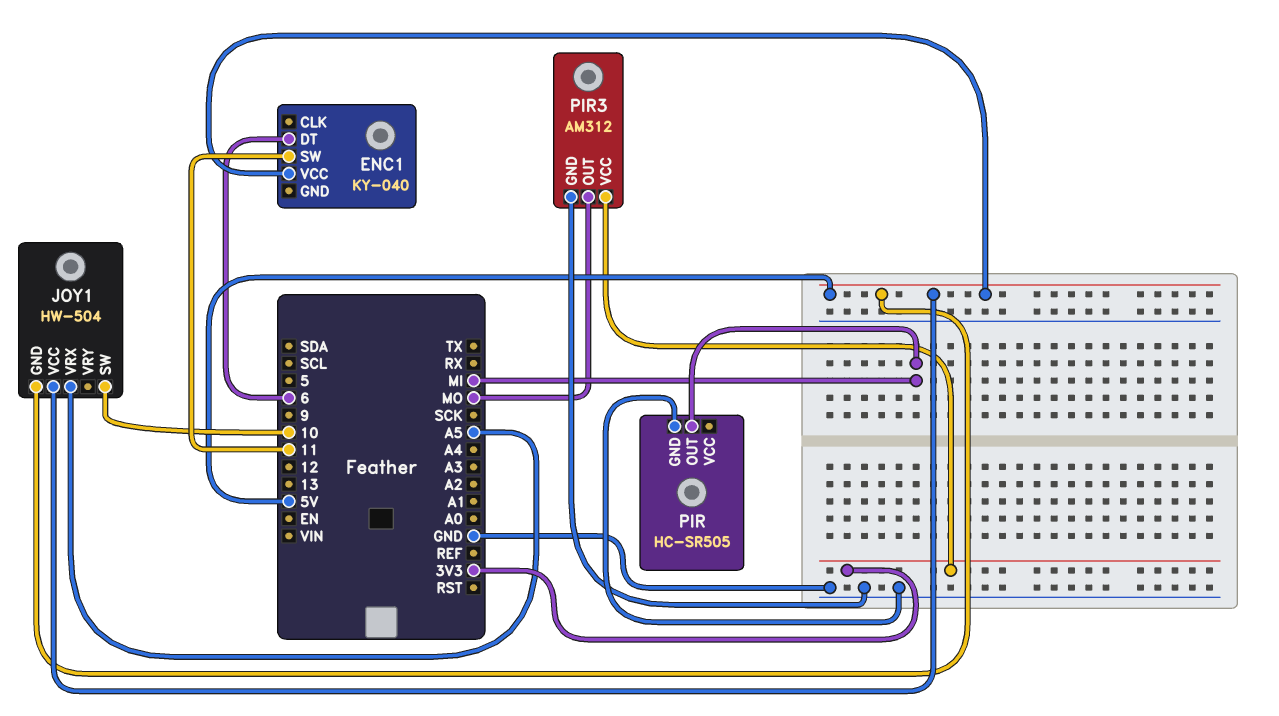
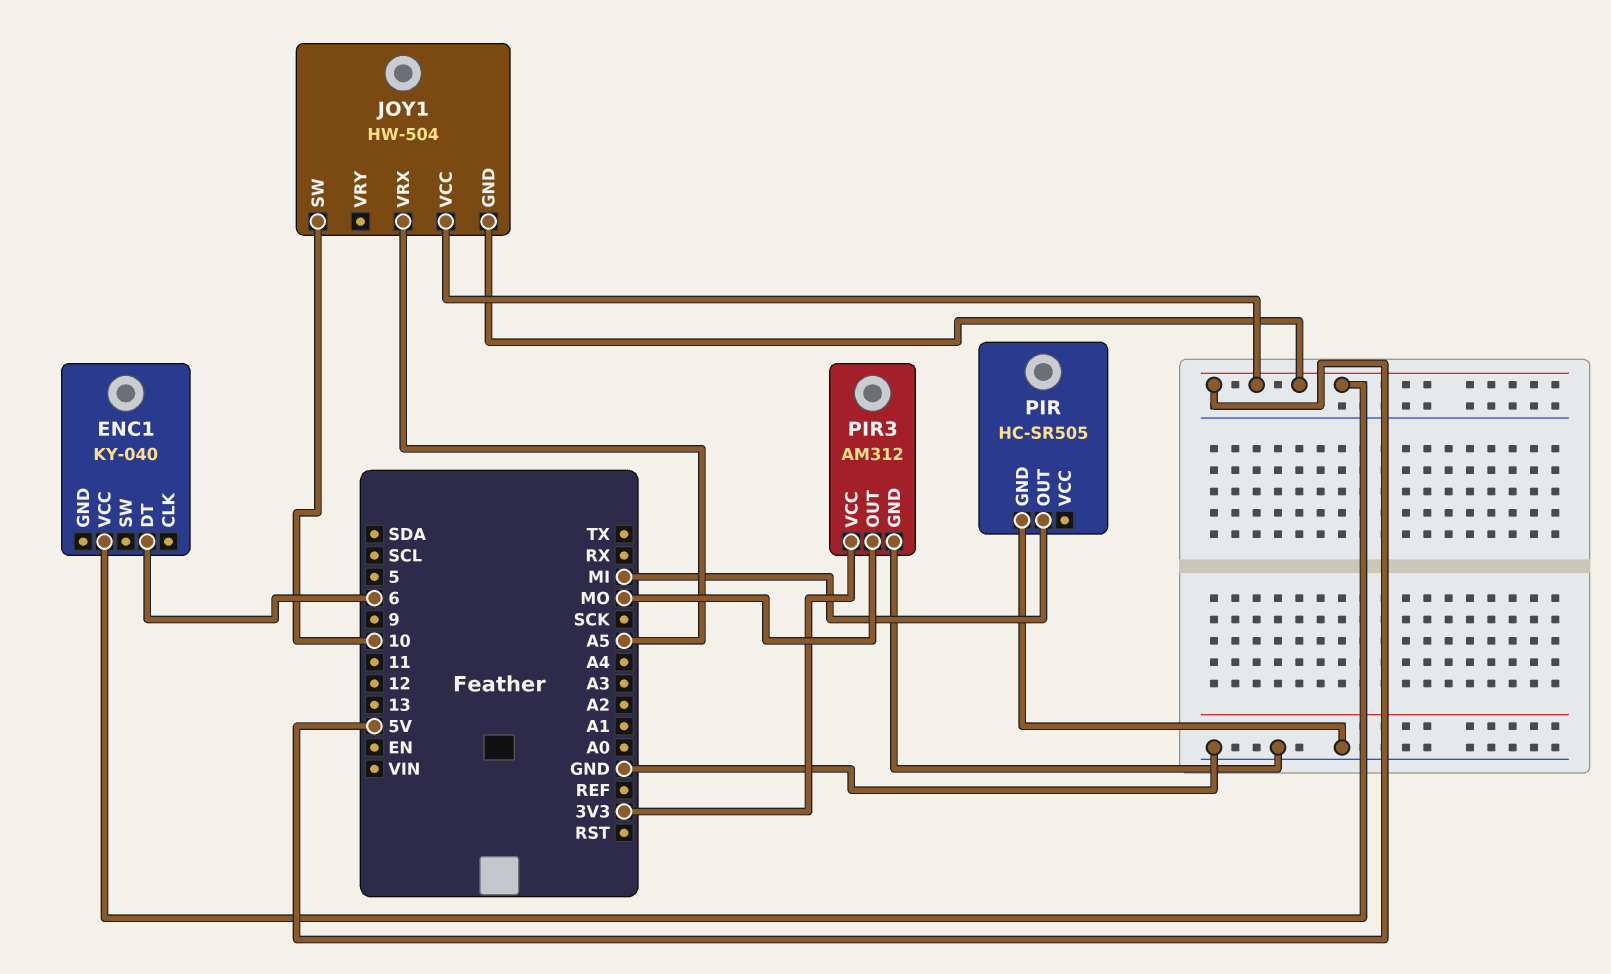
ENC1 pin SW: 11 -> none

